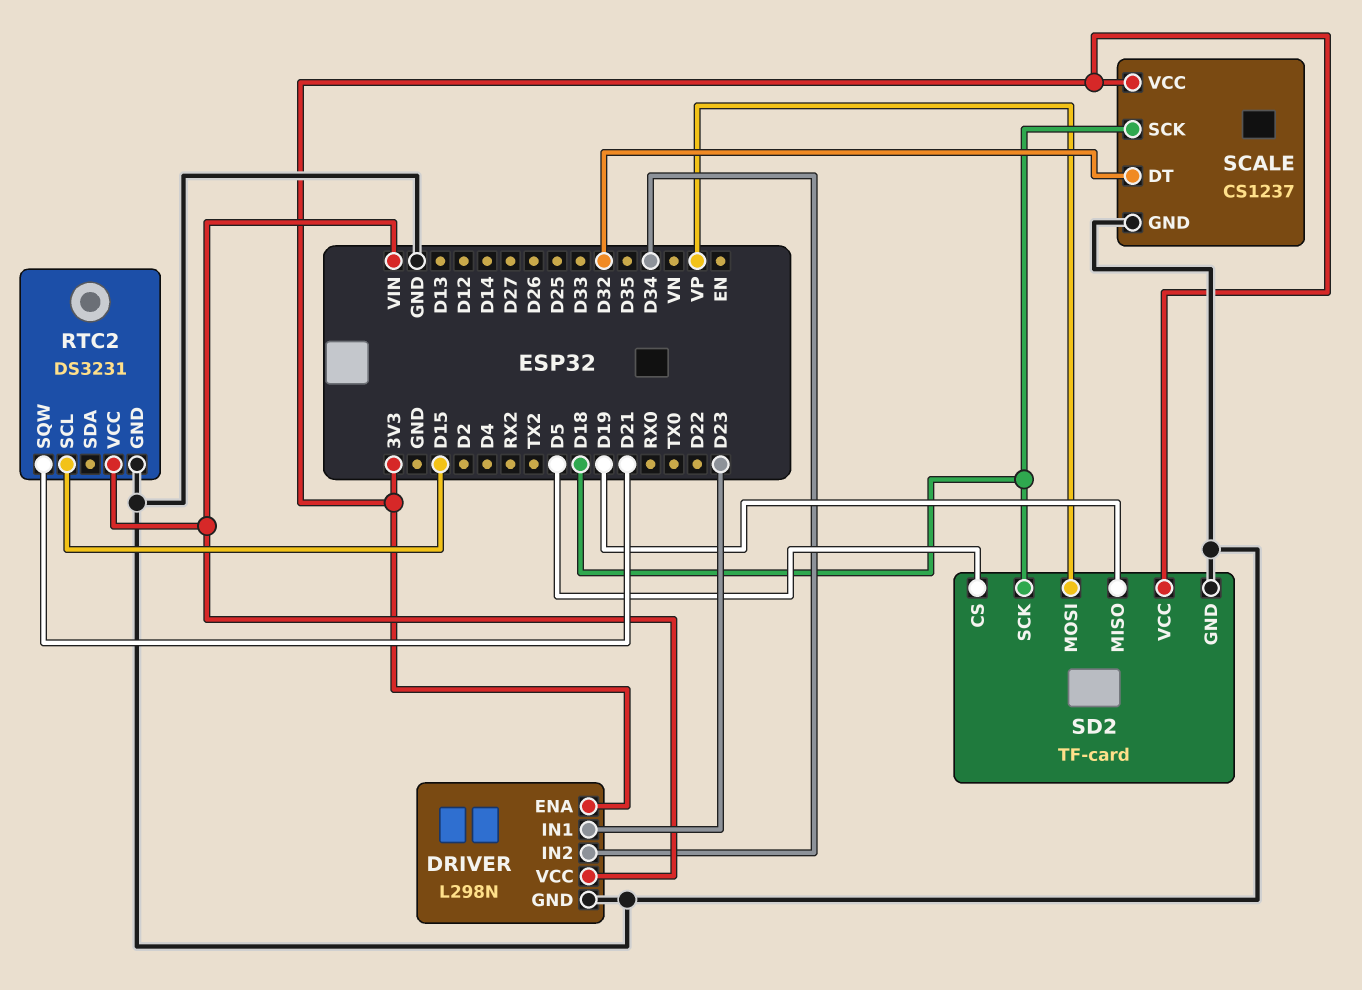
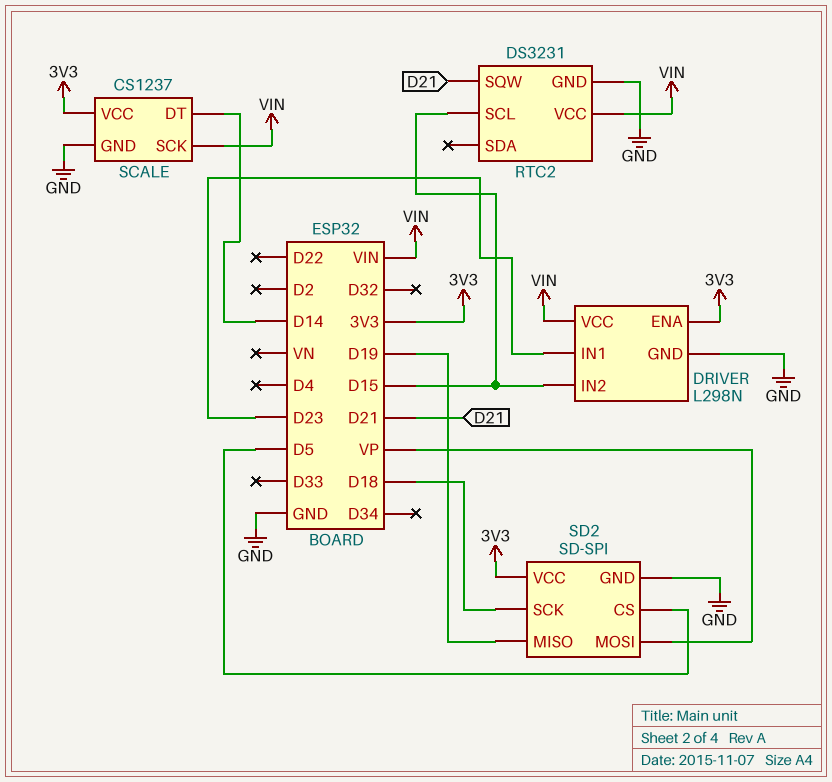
DRIVER pin IN2: D34 -> D15
SCALE pin DT: D32 -> D14
SCALE pin SCK: D18 -> VIN
SD2: TF-card -> SD-SPI

